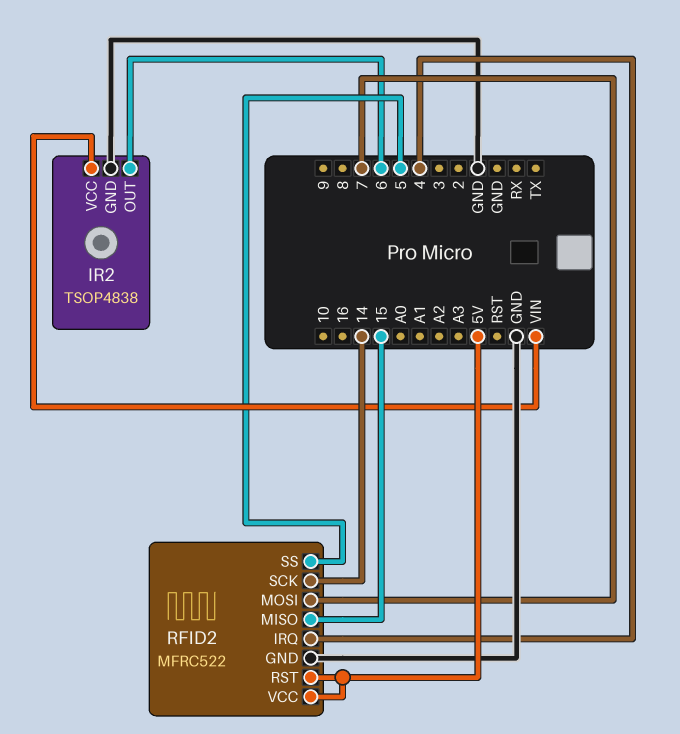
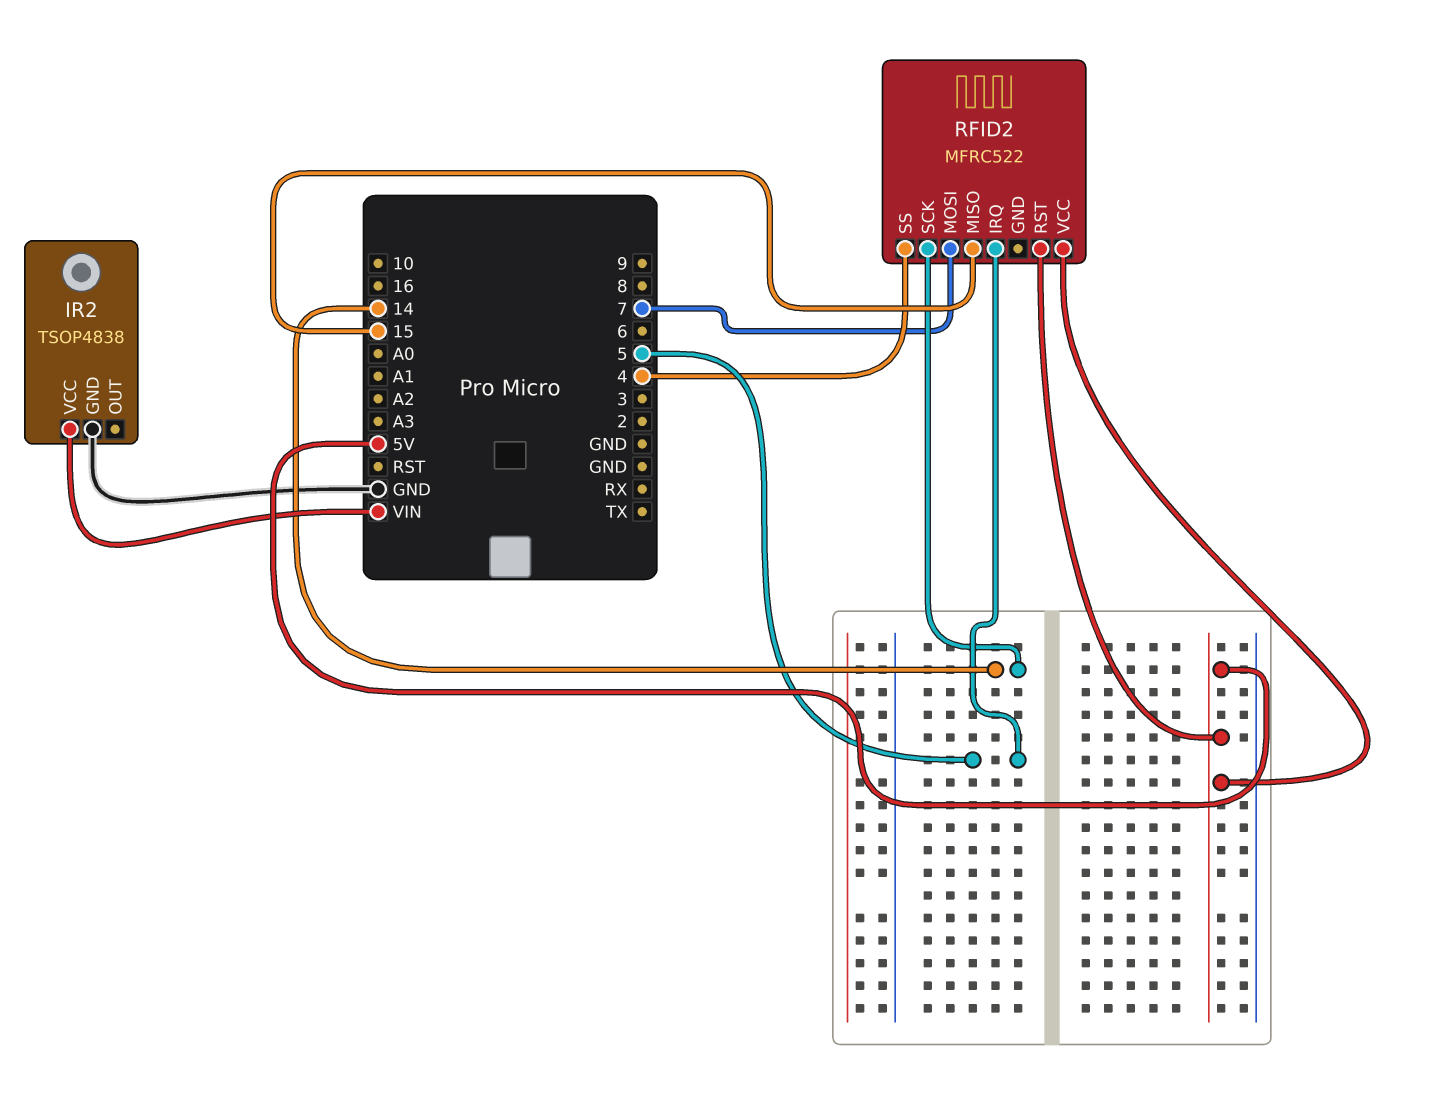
IR2 pin OUT: 6 -> none
RFID2 pin GND: GND -> none
RFID2 pin IRQ: 4 -> 5
RFID2 pin SS: 5 -> 4

